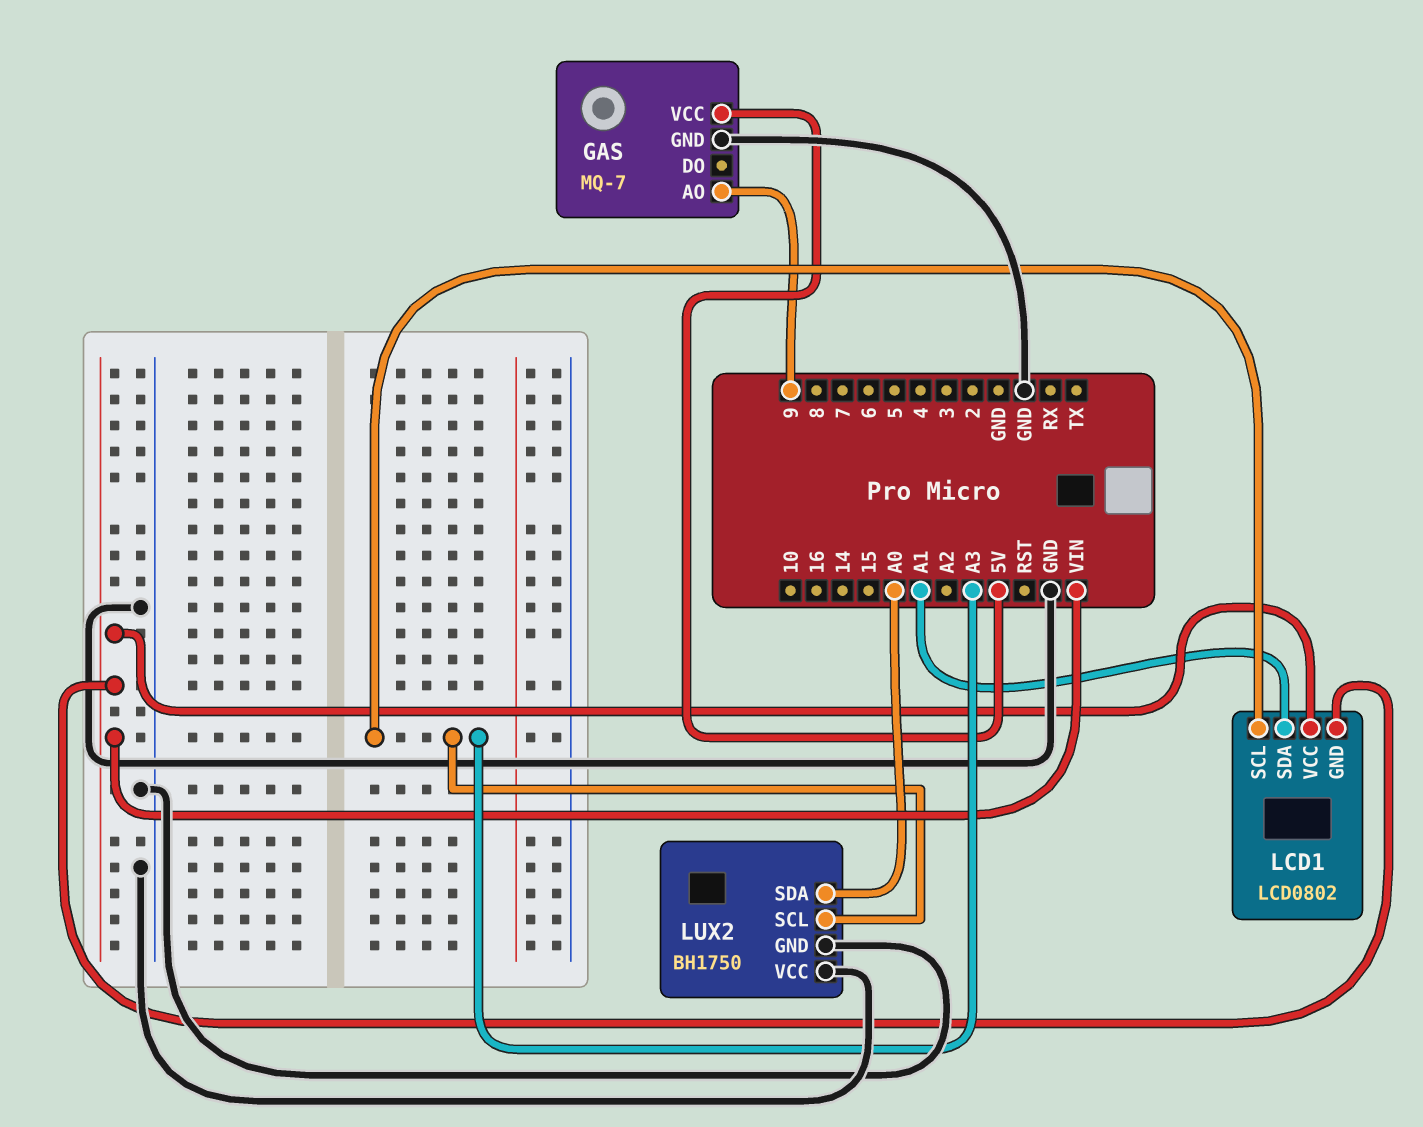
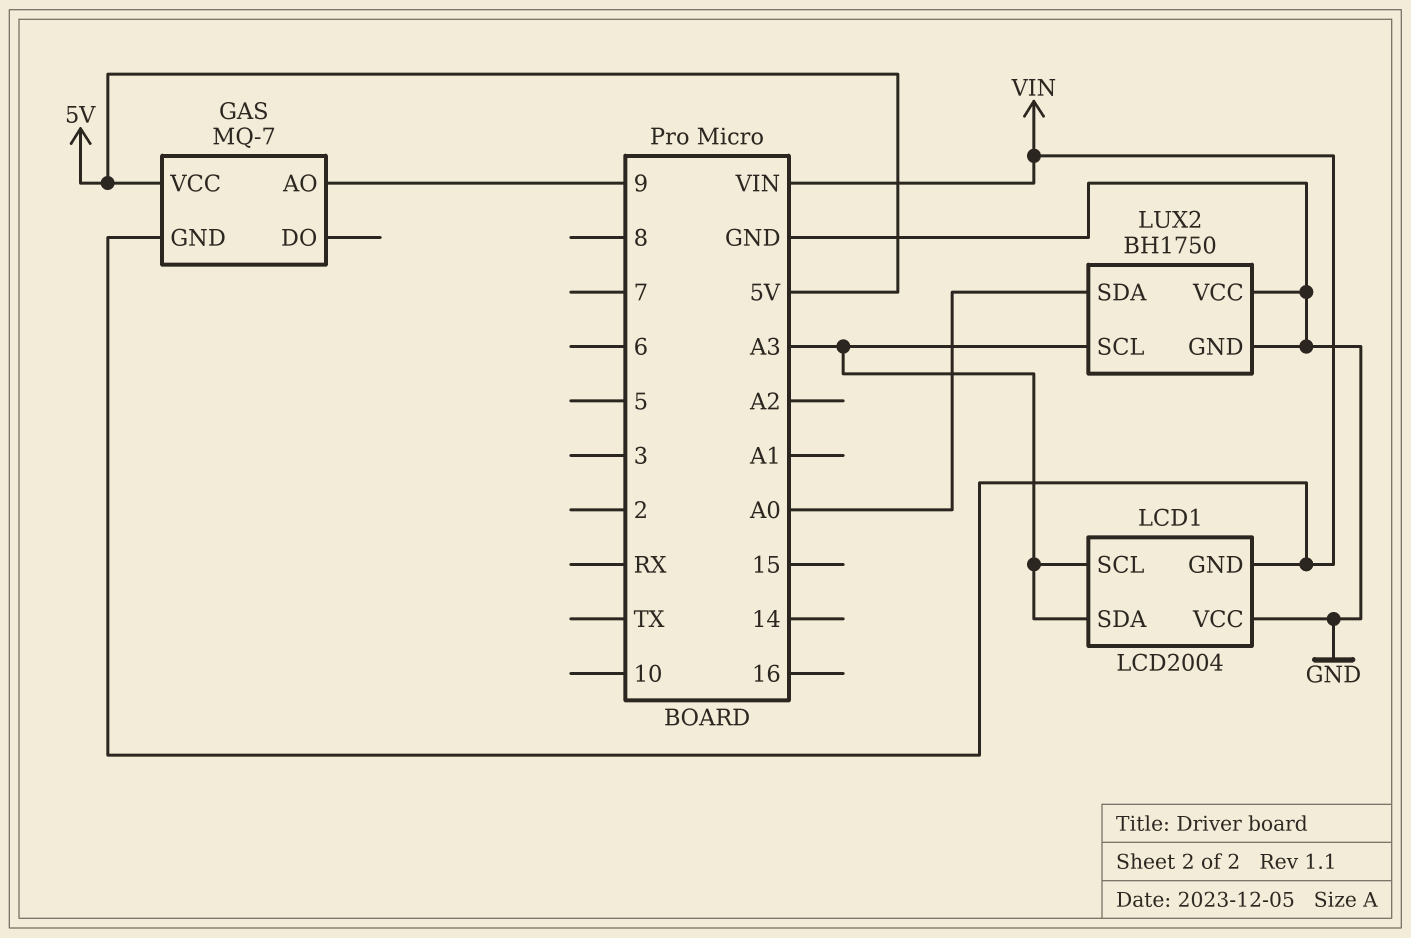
GAS pin GND: GND -> VIN
LCD1: LCD0802 -> LCD2004
LCD1 pin SDA: A1 -> A3
LCD1 pin VCC: VIN -> GND

